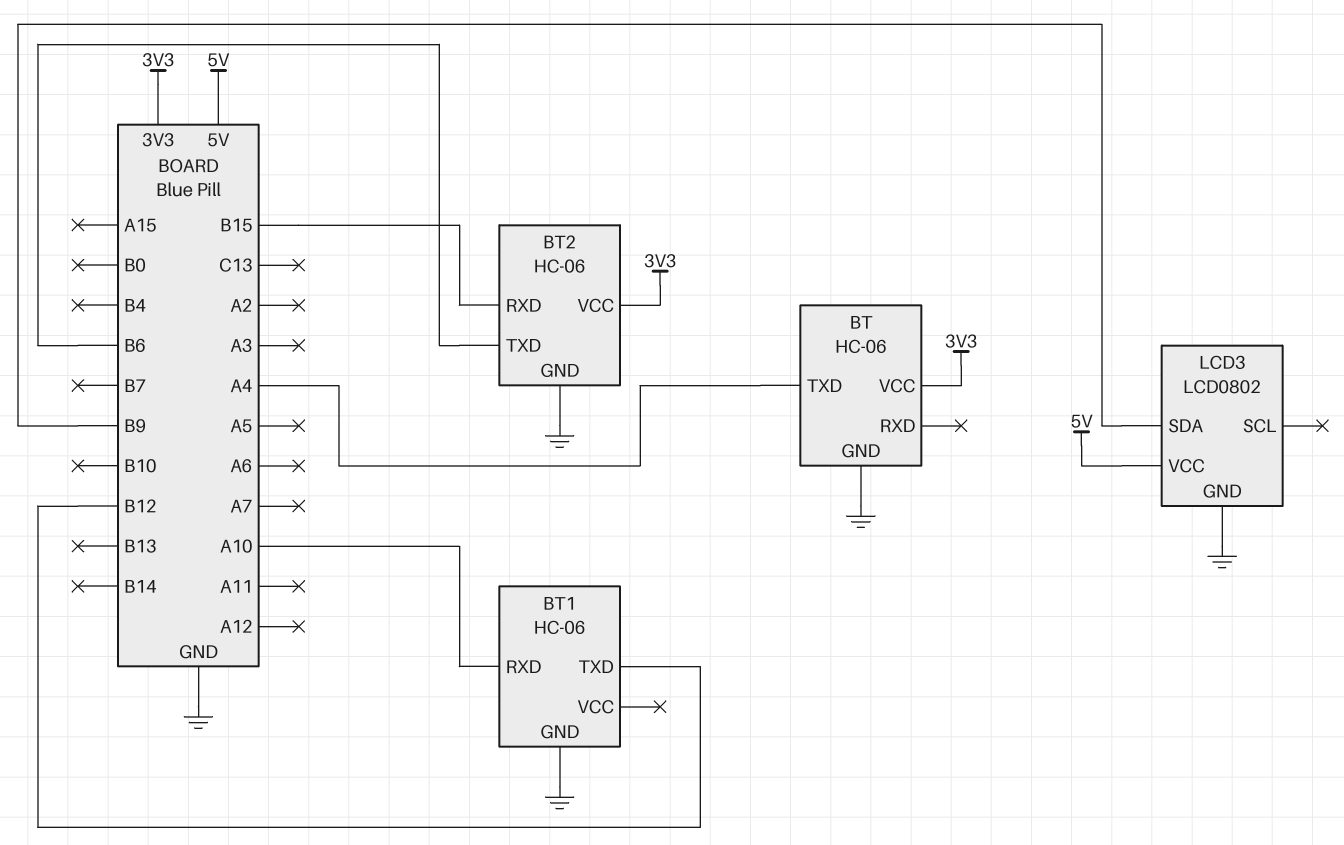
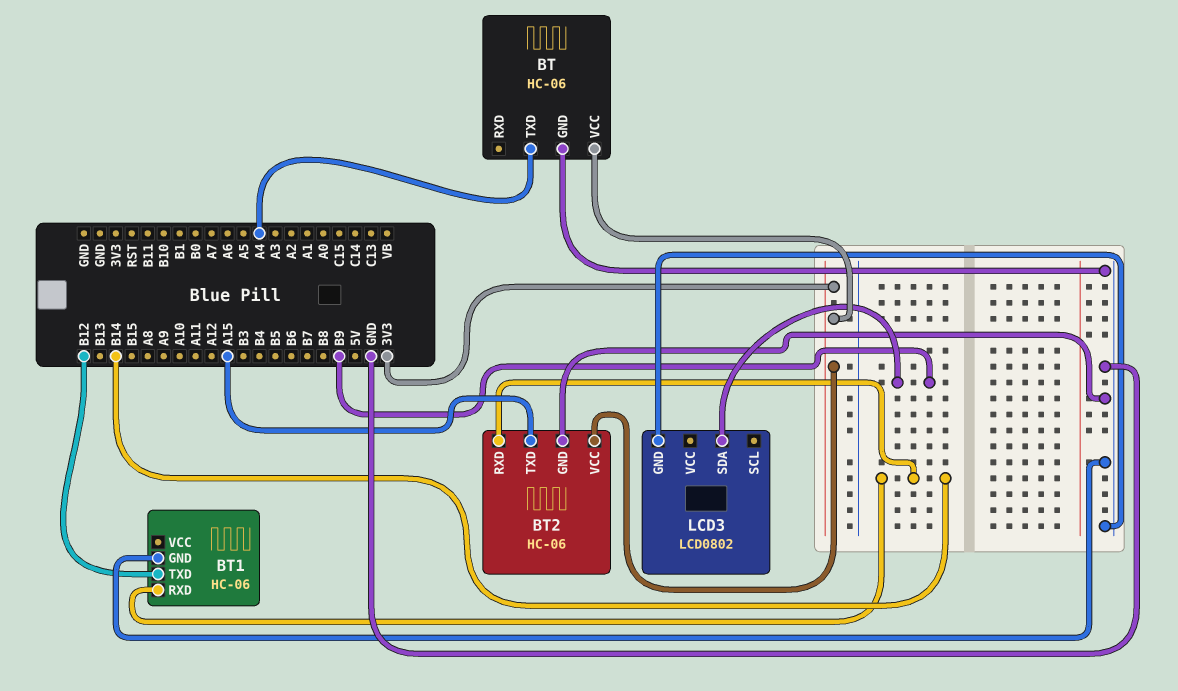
BT1 pin RXD: A10 -> B14
BT2 pin RXD: B15 -> B14
BT2 pin TXD: B6 -> A15
LCD3 pin VCC: 5V -> none

